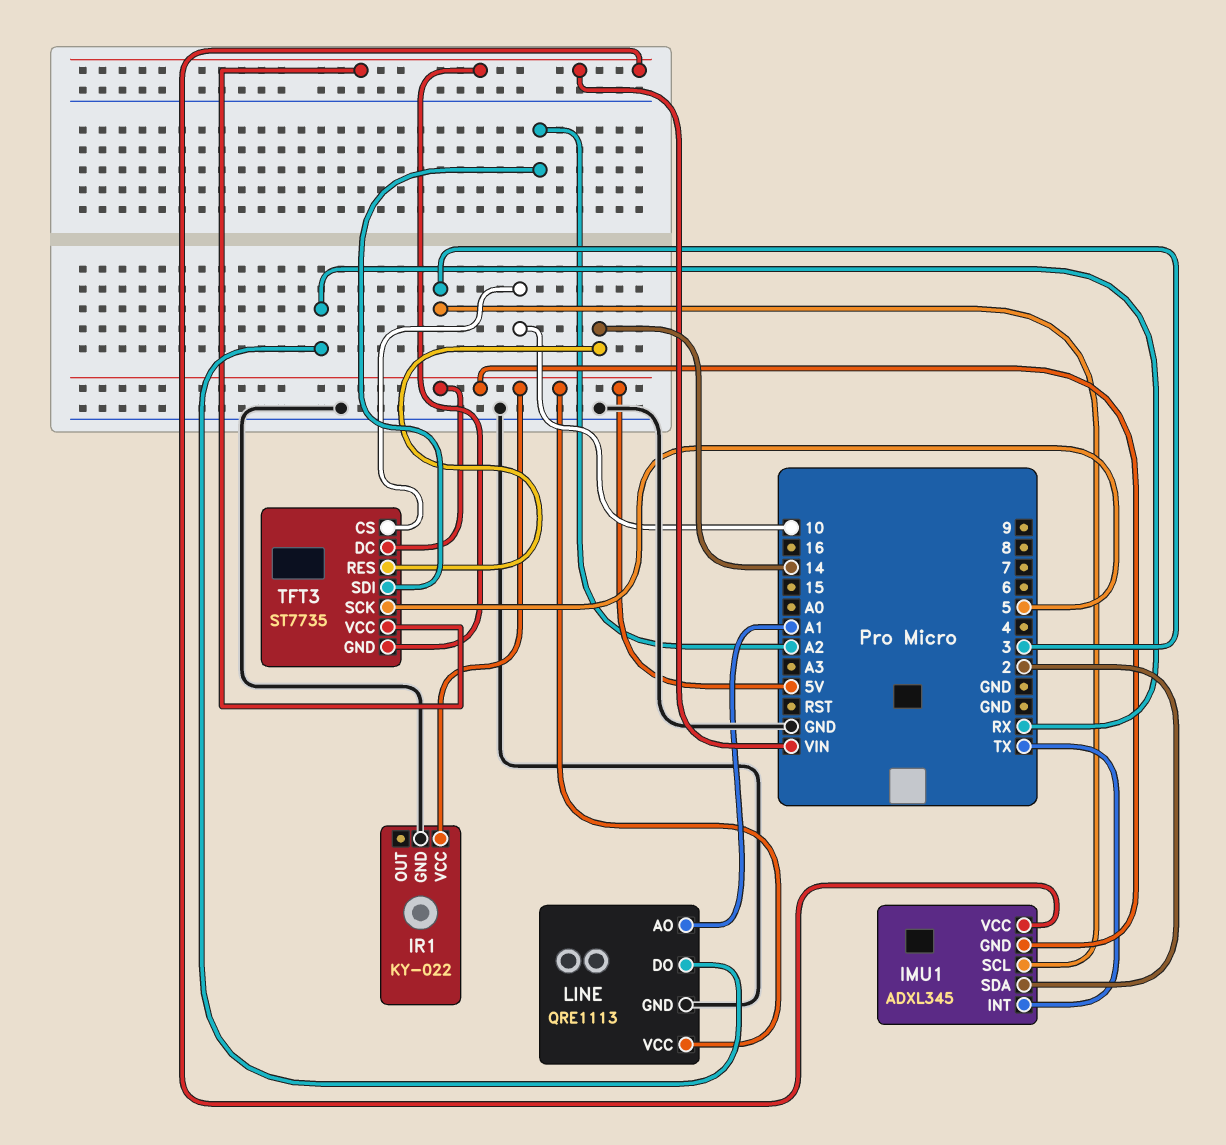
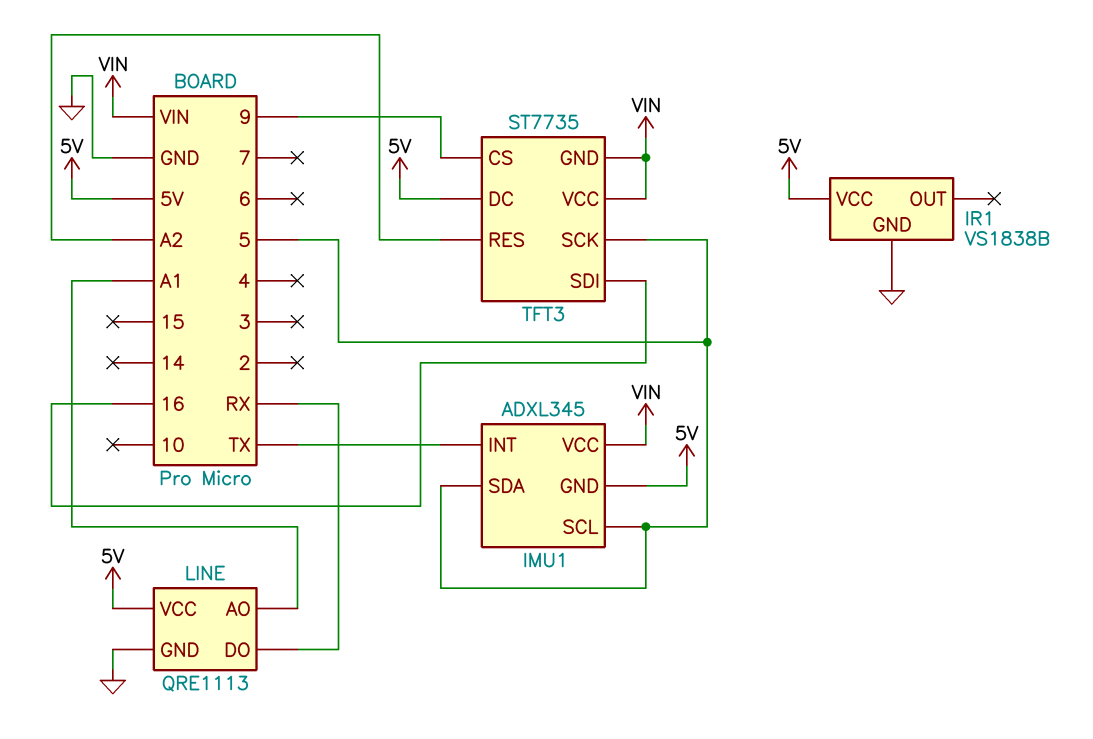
IMU1 pin SCL: 3 -> 5
IMU1 pin SDA: 2 -> 5
IR1: KY-022 -> VS1838B
TFT3 pin CS: 10 -> 9
TFT3 pin RES: 14 -> A2
TFT3 pin SDI: A2 -> 16

